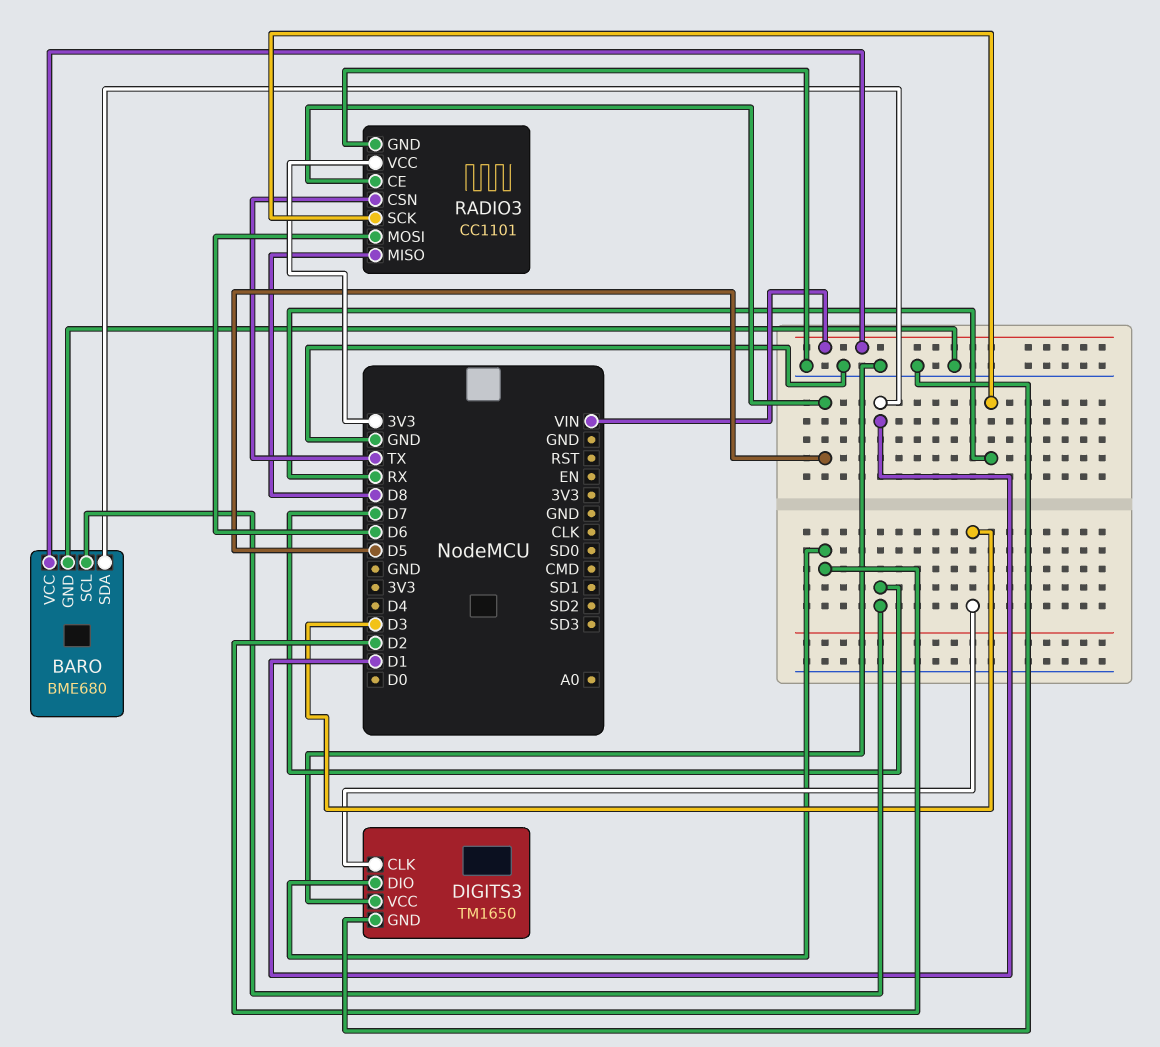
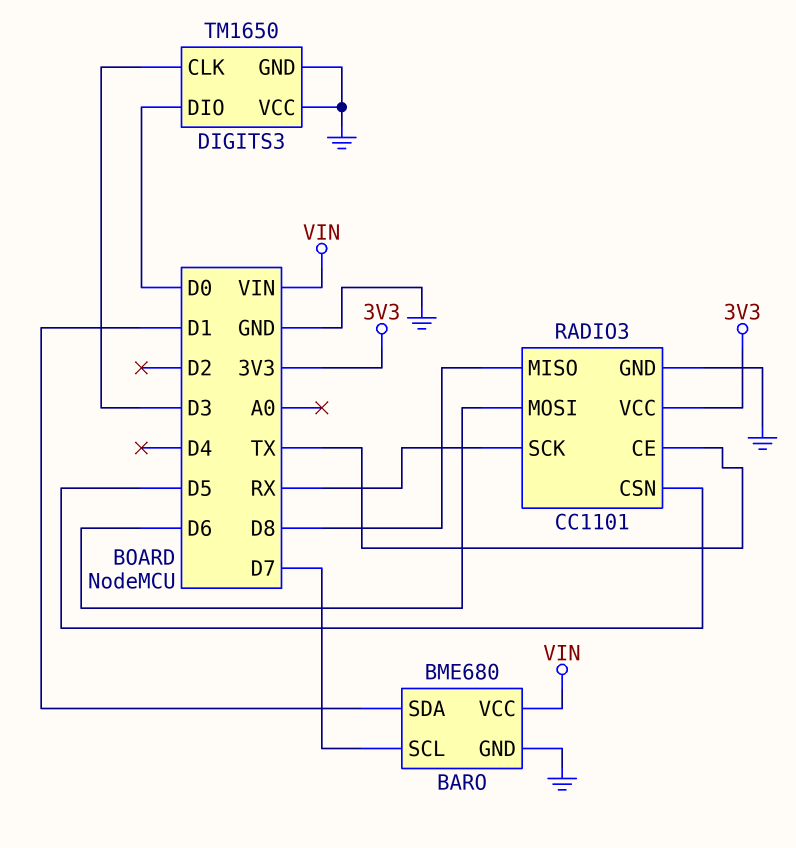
DIGITS3 pin DIO: D2 -> D0
RADIO3 pin CE: D5 -> TX
RADIO3 pin CSN: TX -> D5

